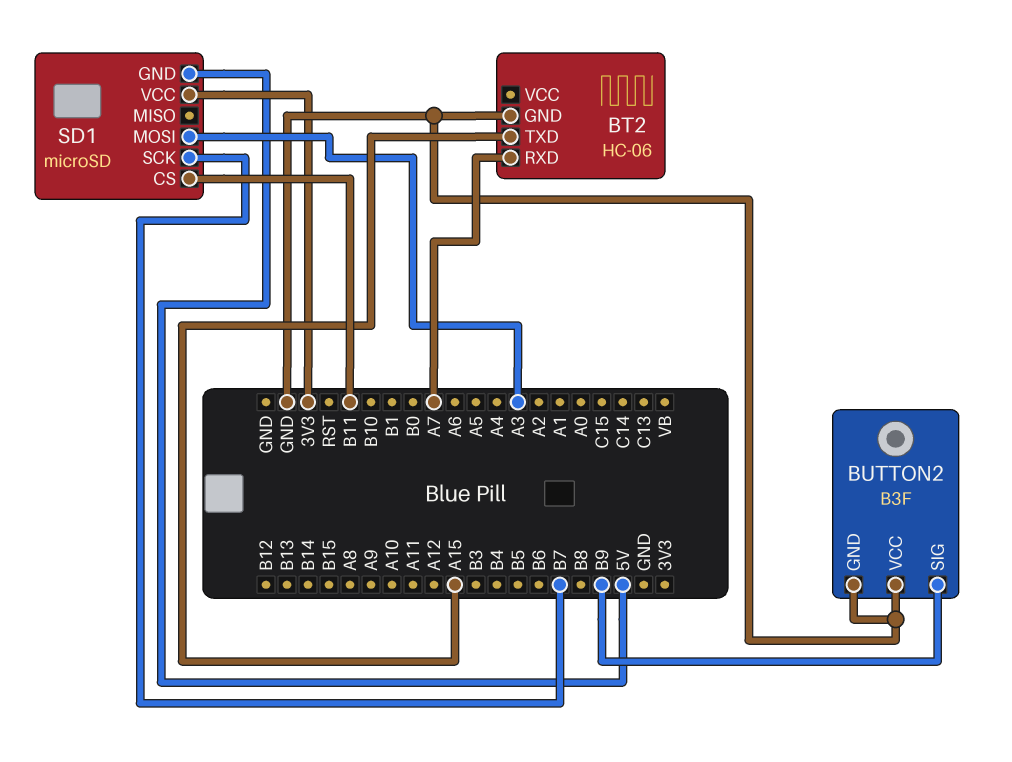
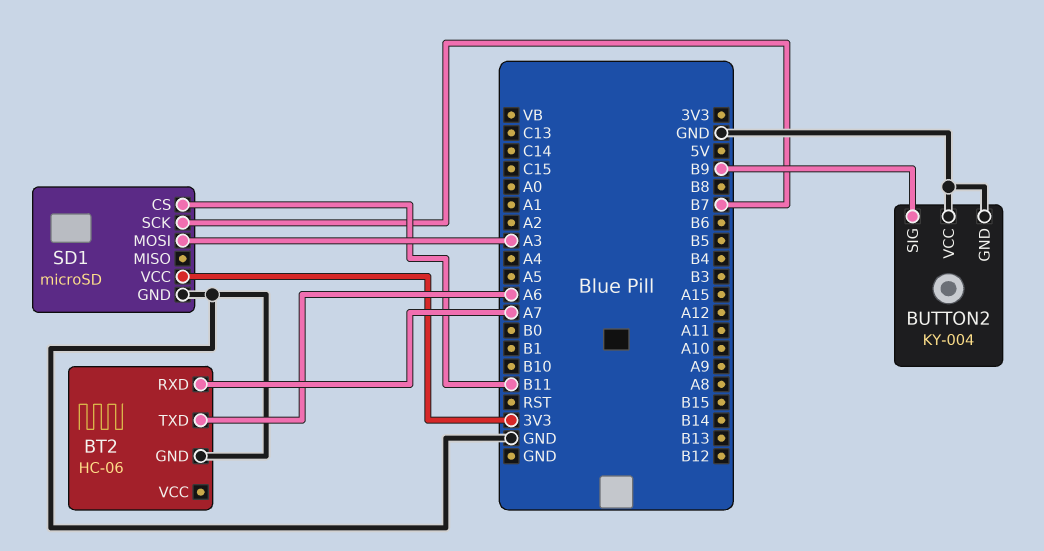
BT2 pin TXD: A15 -> A6
BUTTON2: B3F -> KY-004
SD1 pin GND: 5V -> GND

